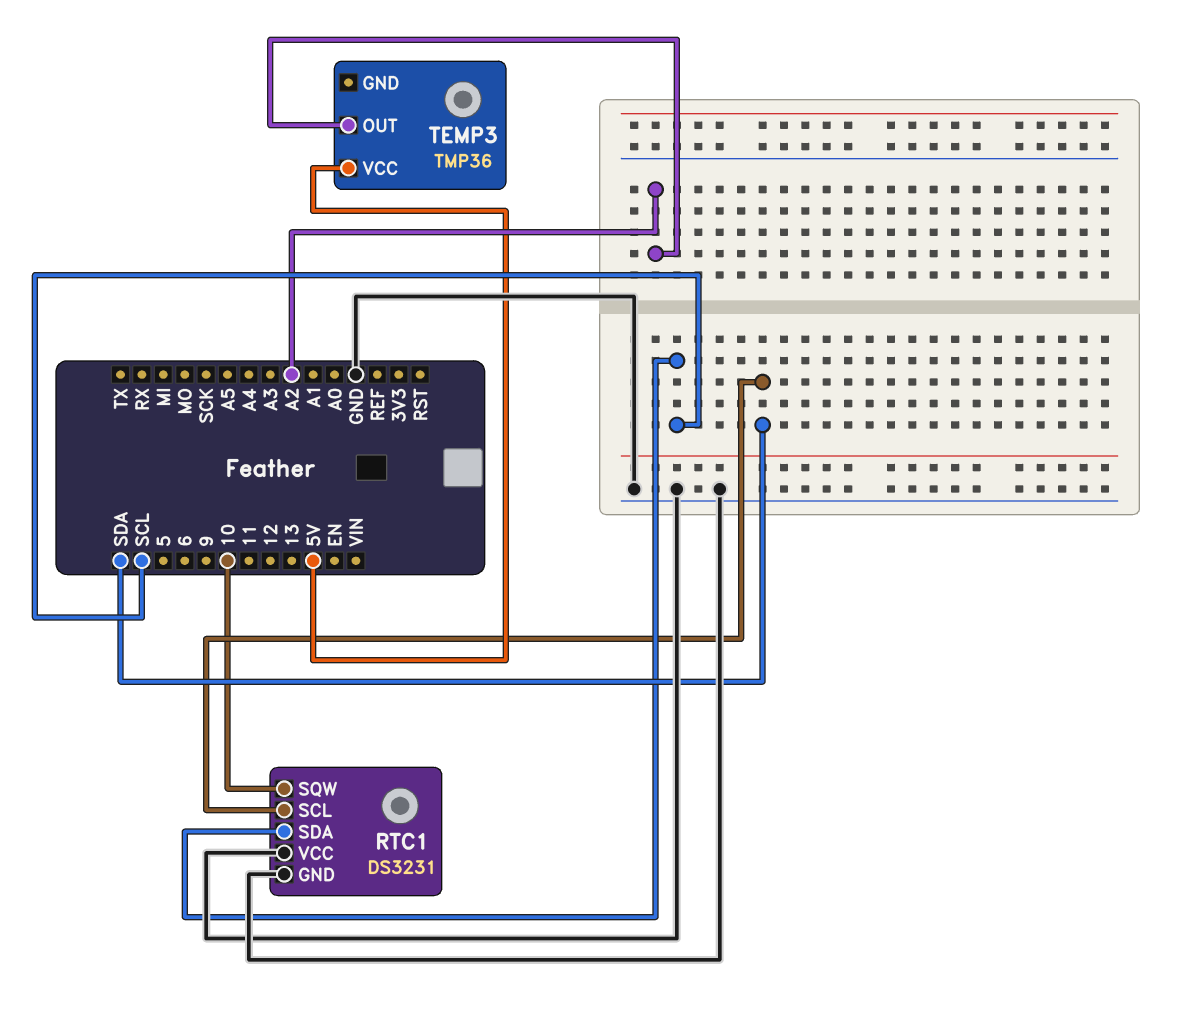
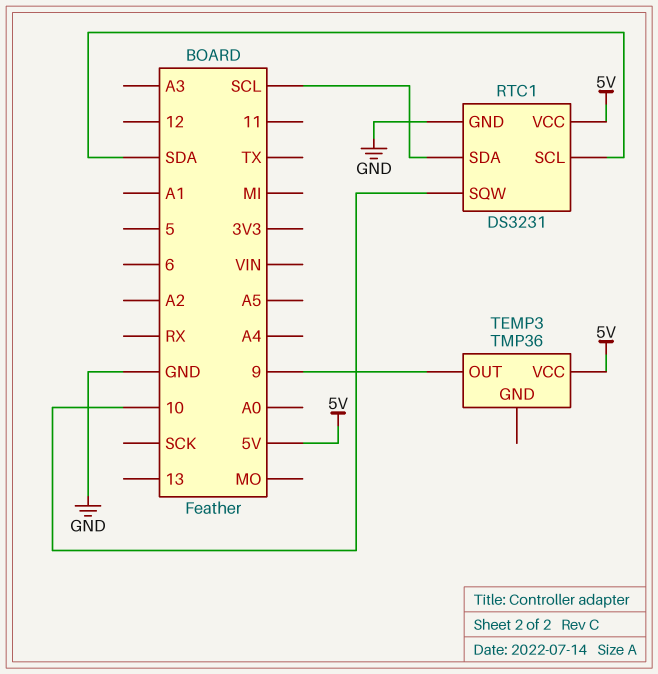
RTC1 pin VCC: GND -> 5V
TEMP3 pin OUT: A2 -> 9

